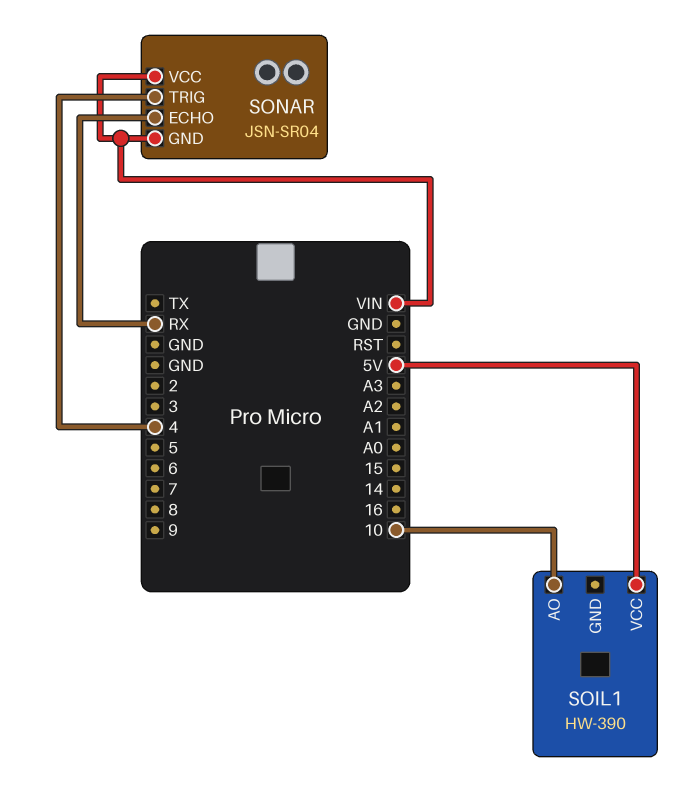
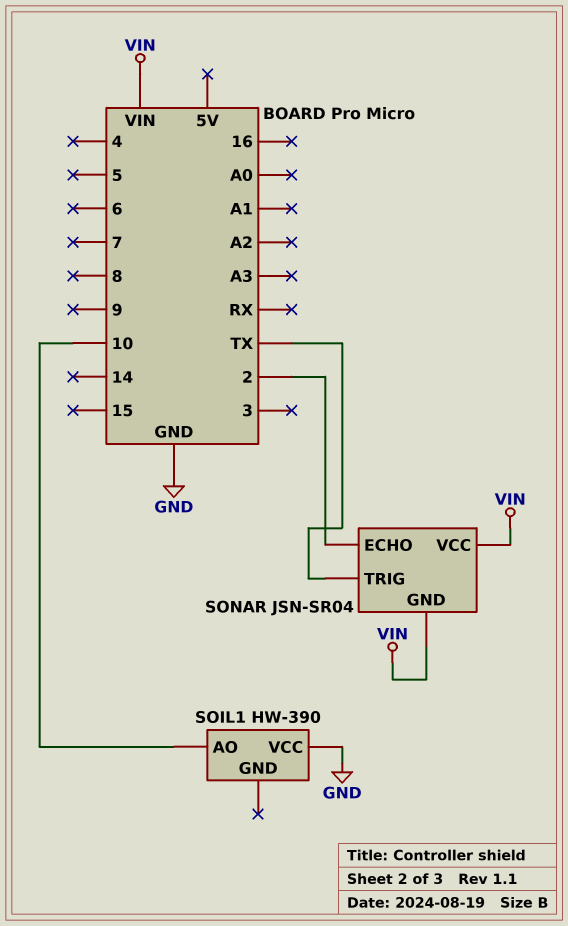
SOIL1 pin VCC: 5V -> GND
SONAR pin ECHO: RX -> 2
SONAR pin TRIG: 4 -> TX

